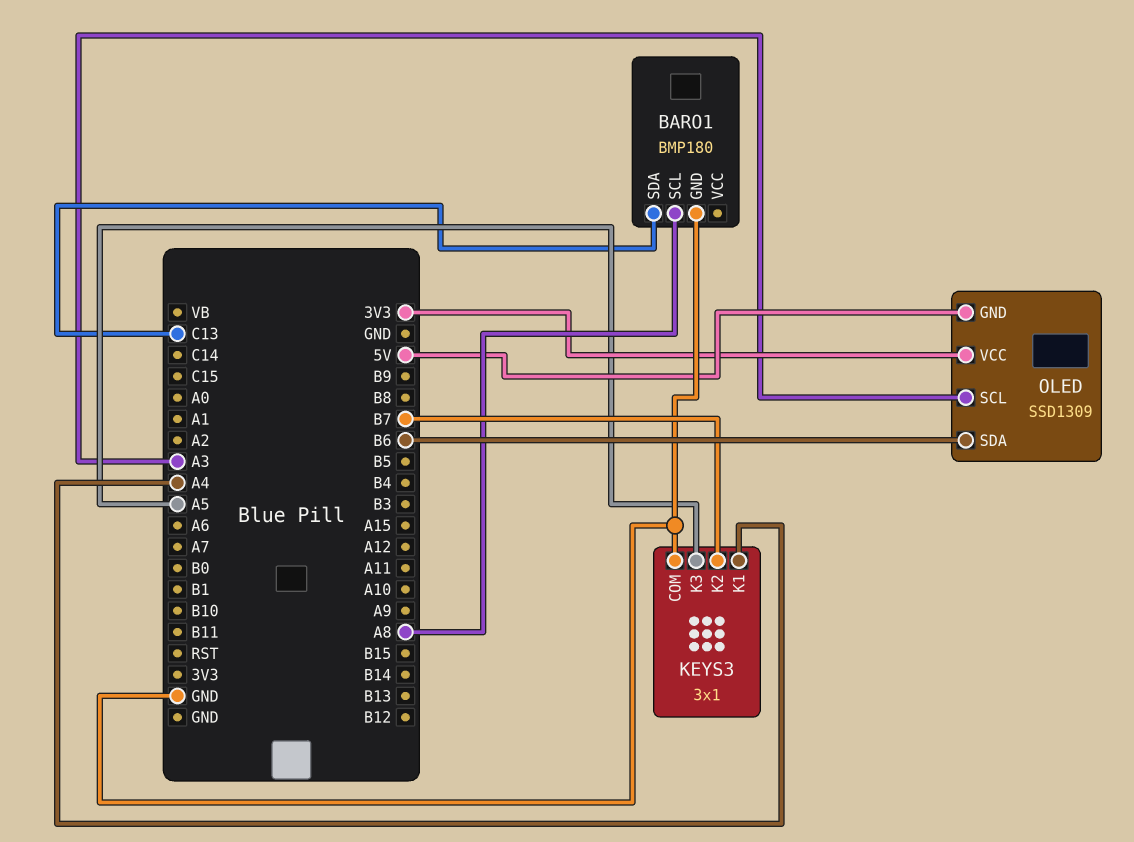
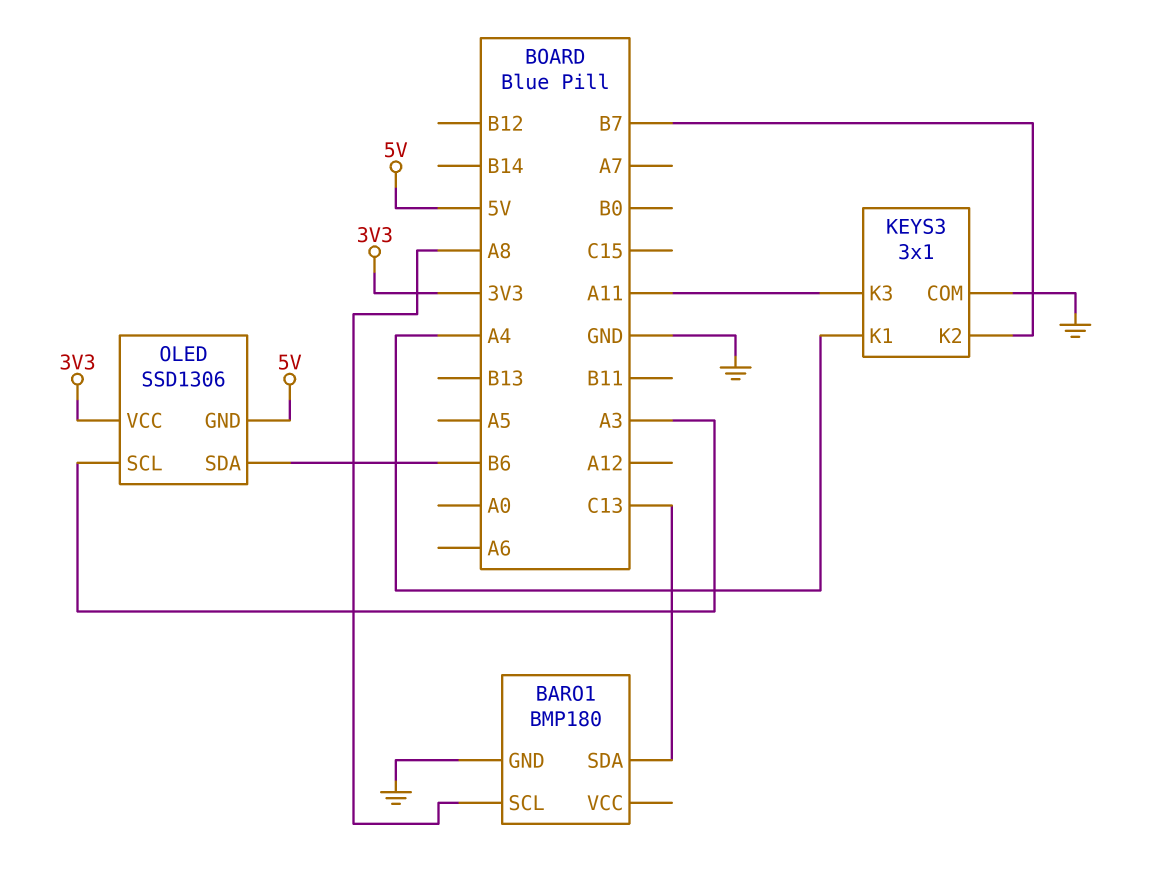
KEYS3 pin K3: A5 -> A11
OLED: SSD1309 -> SSD1306

